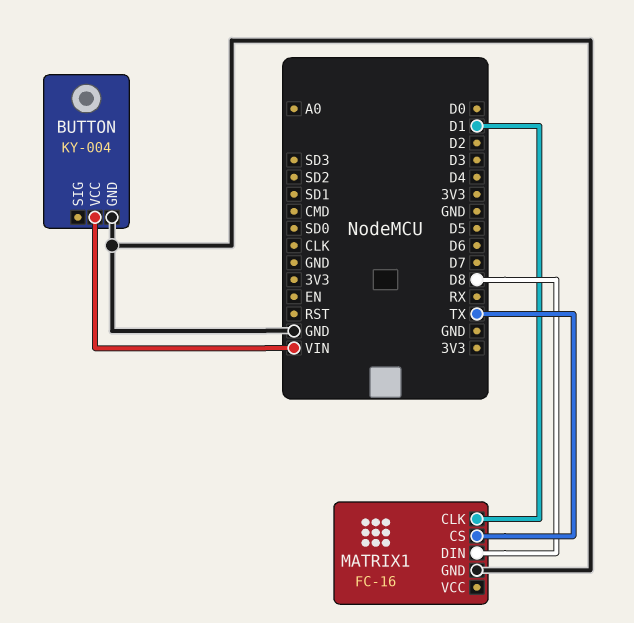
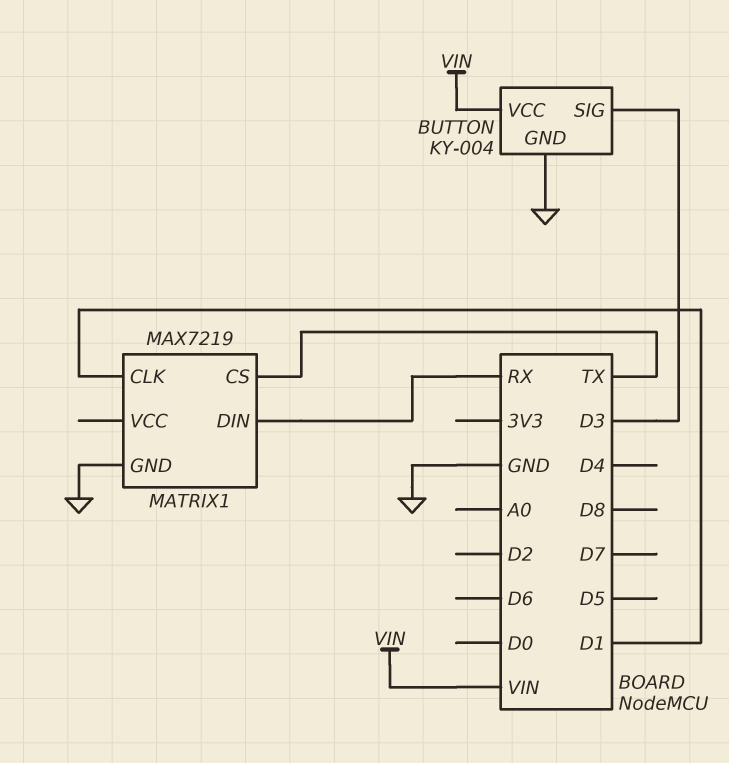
BUTTON pin SIG: none -> D3
MATRIX1: FC-16 -> MAX7219
MATRIX1 pin DIN: D8 -> RX

